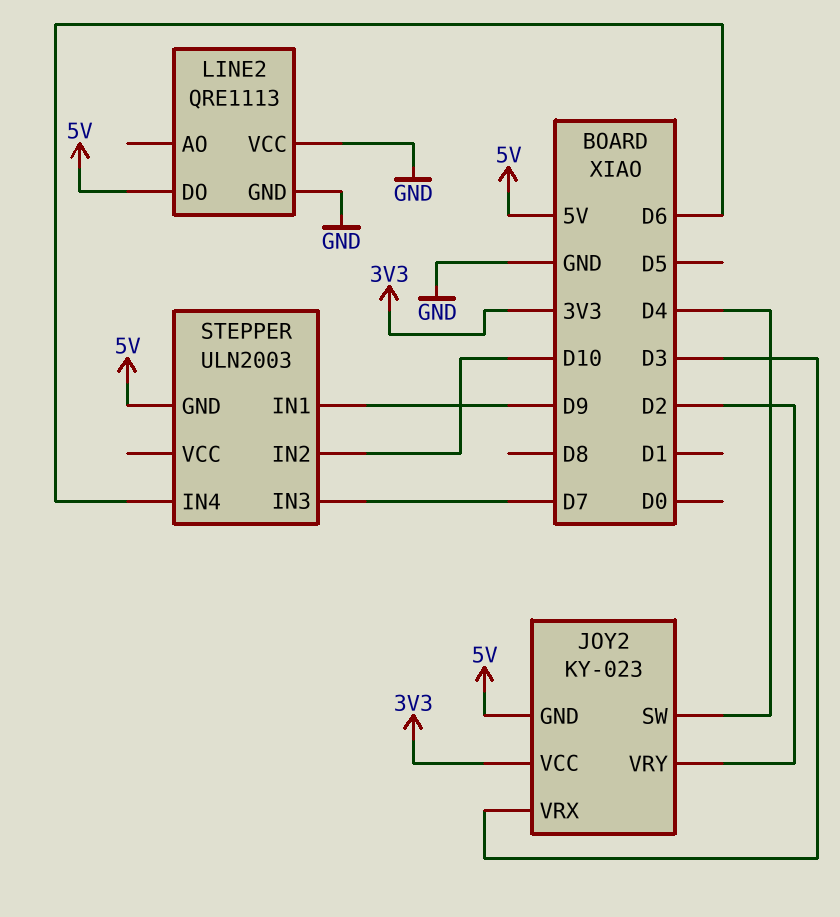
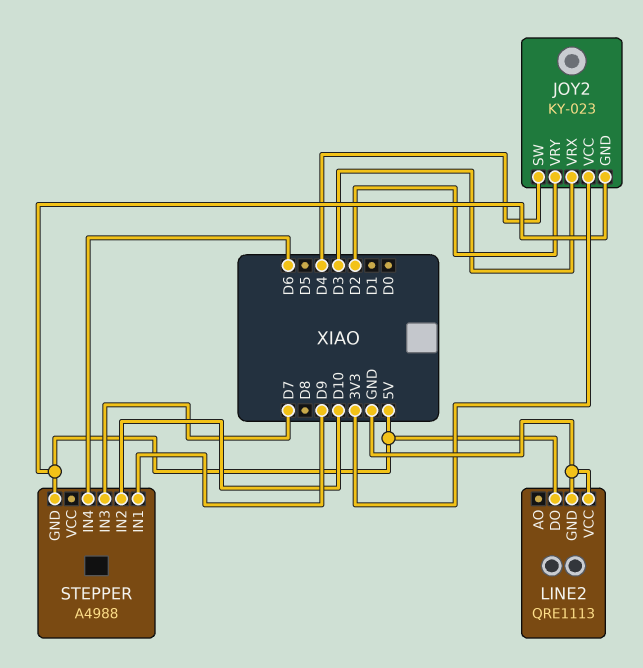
STEPPER: ULN2003 -> A4988

